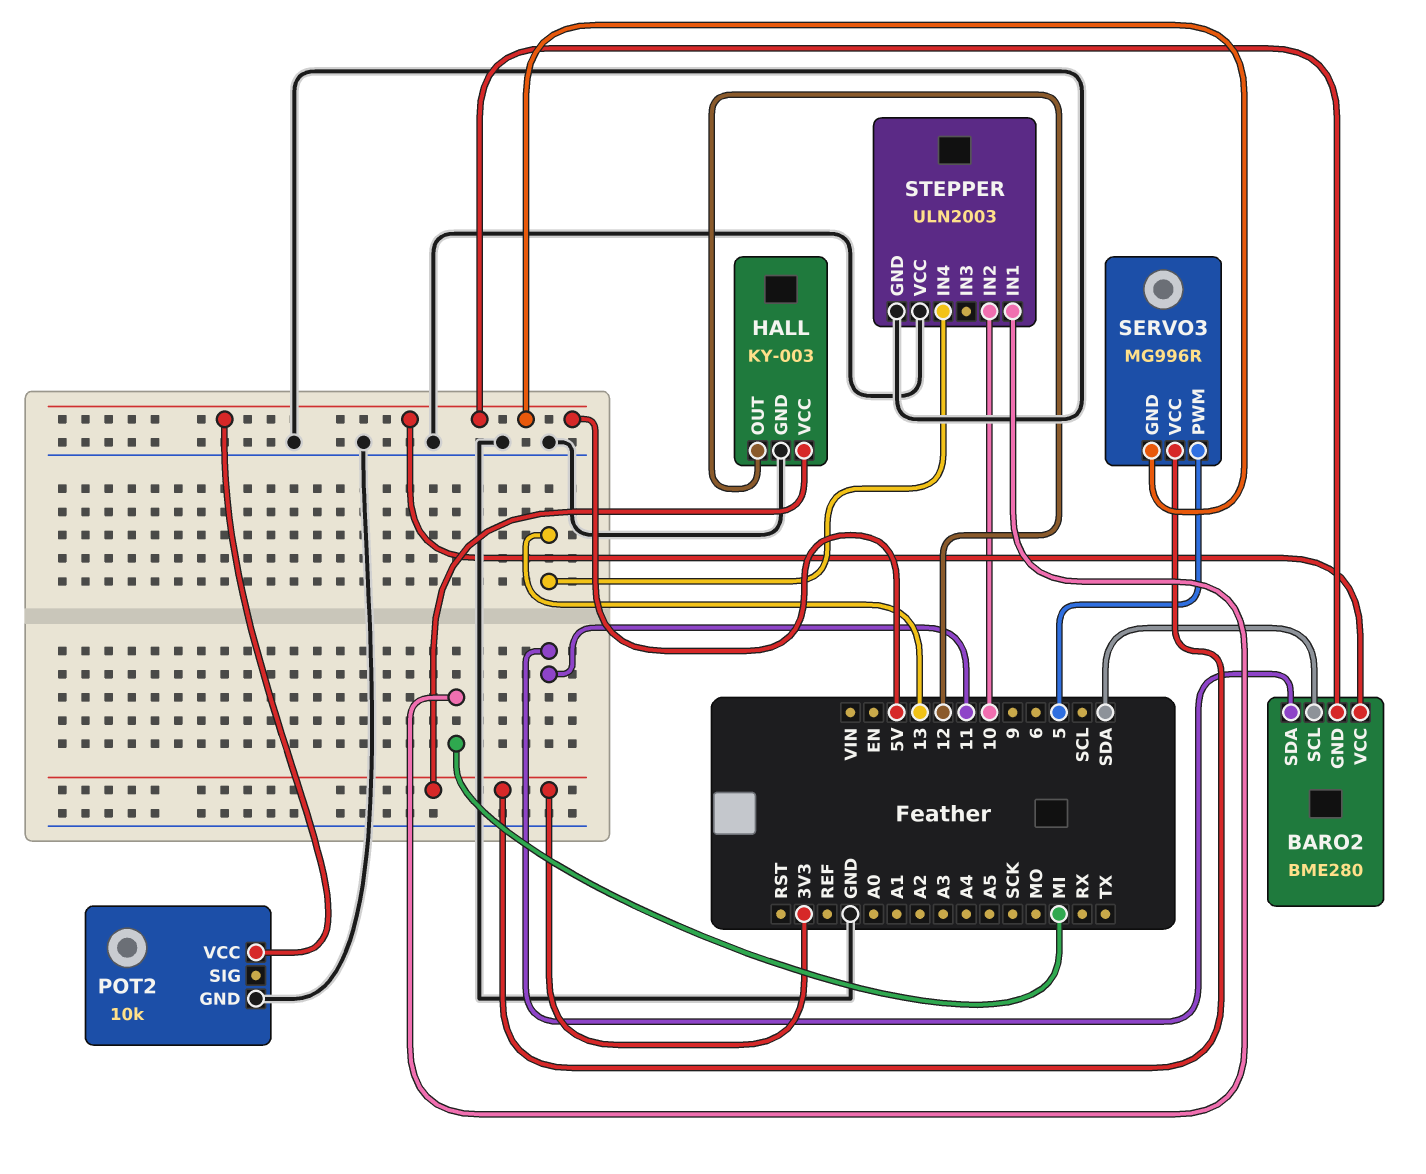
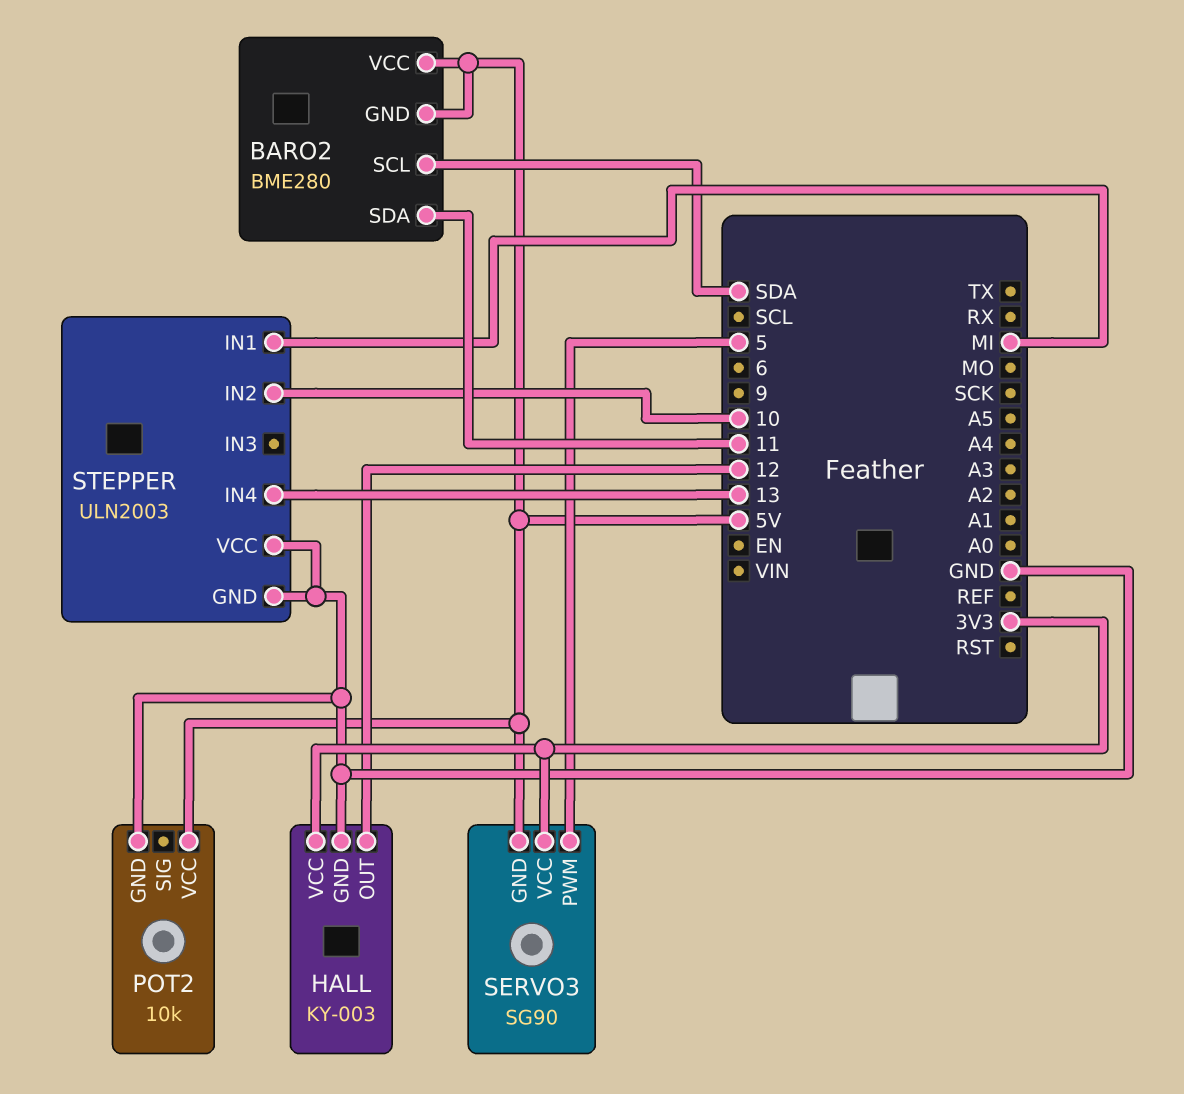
SERVO3: MG996R -> SG90

